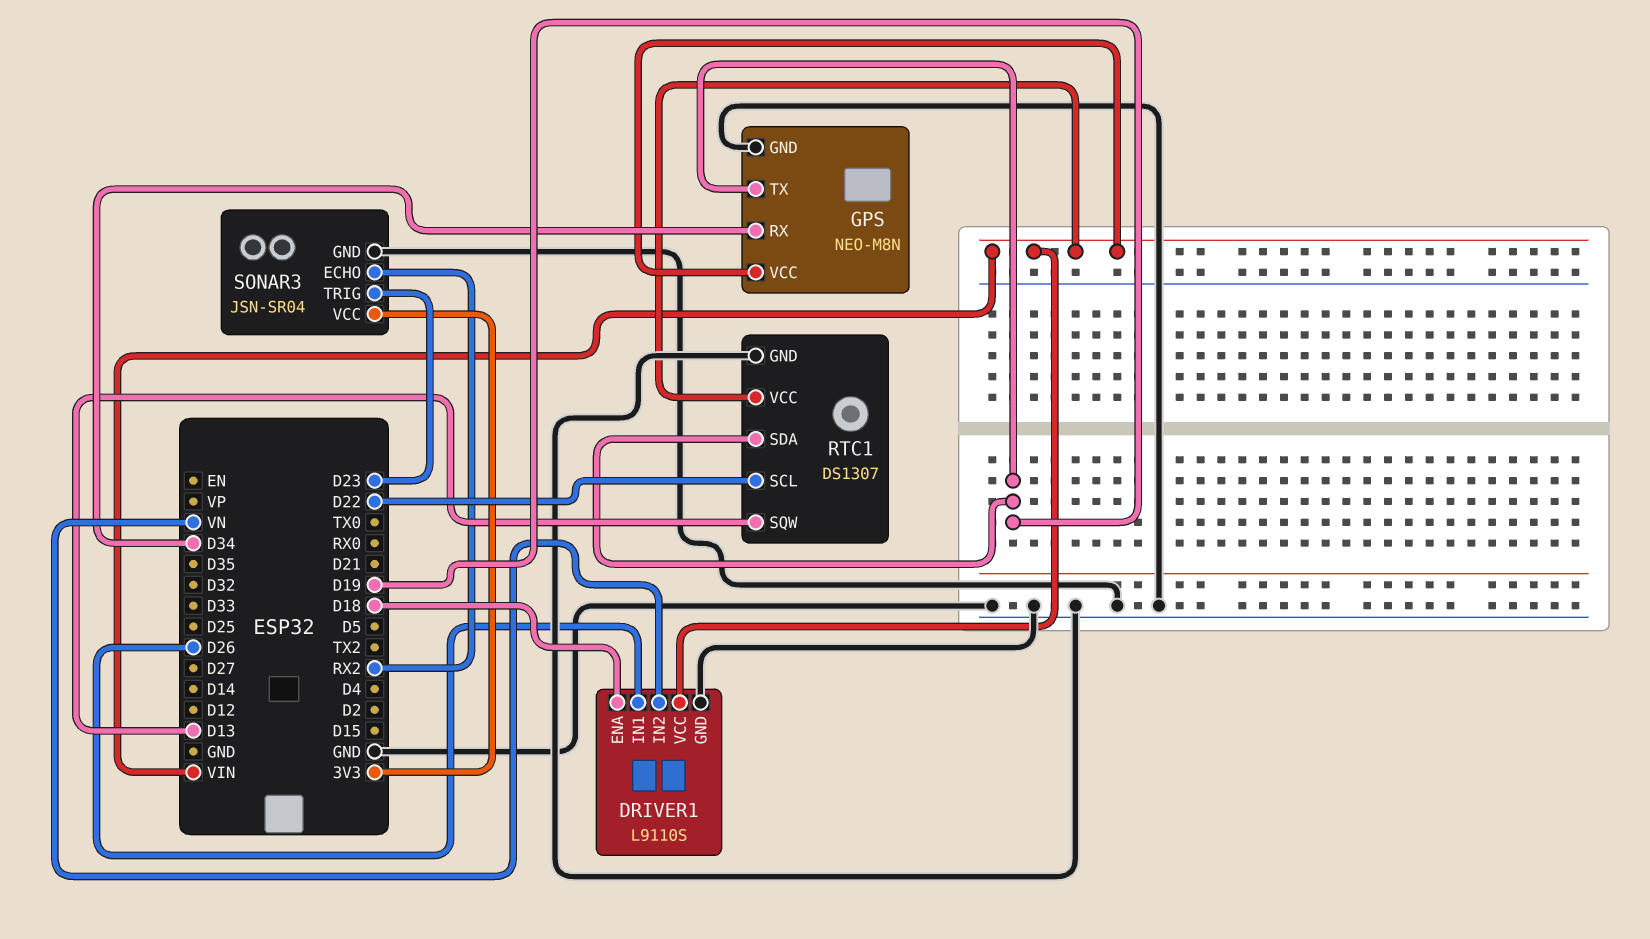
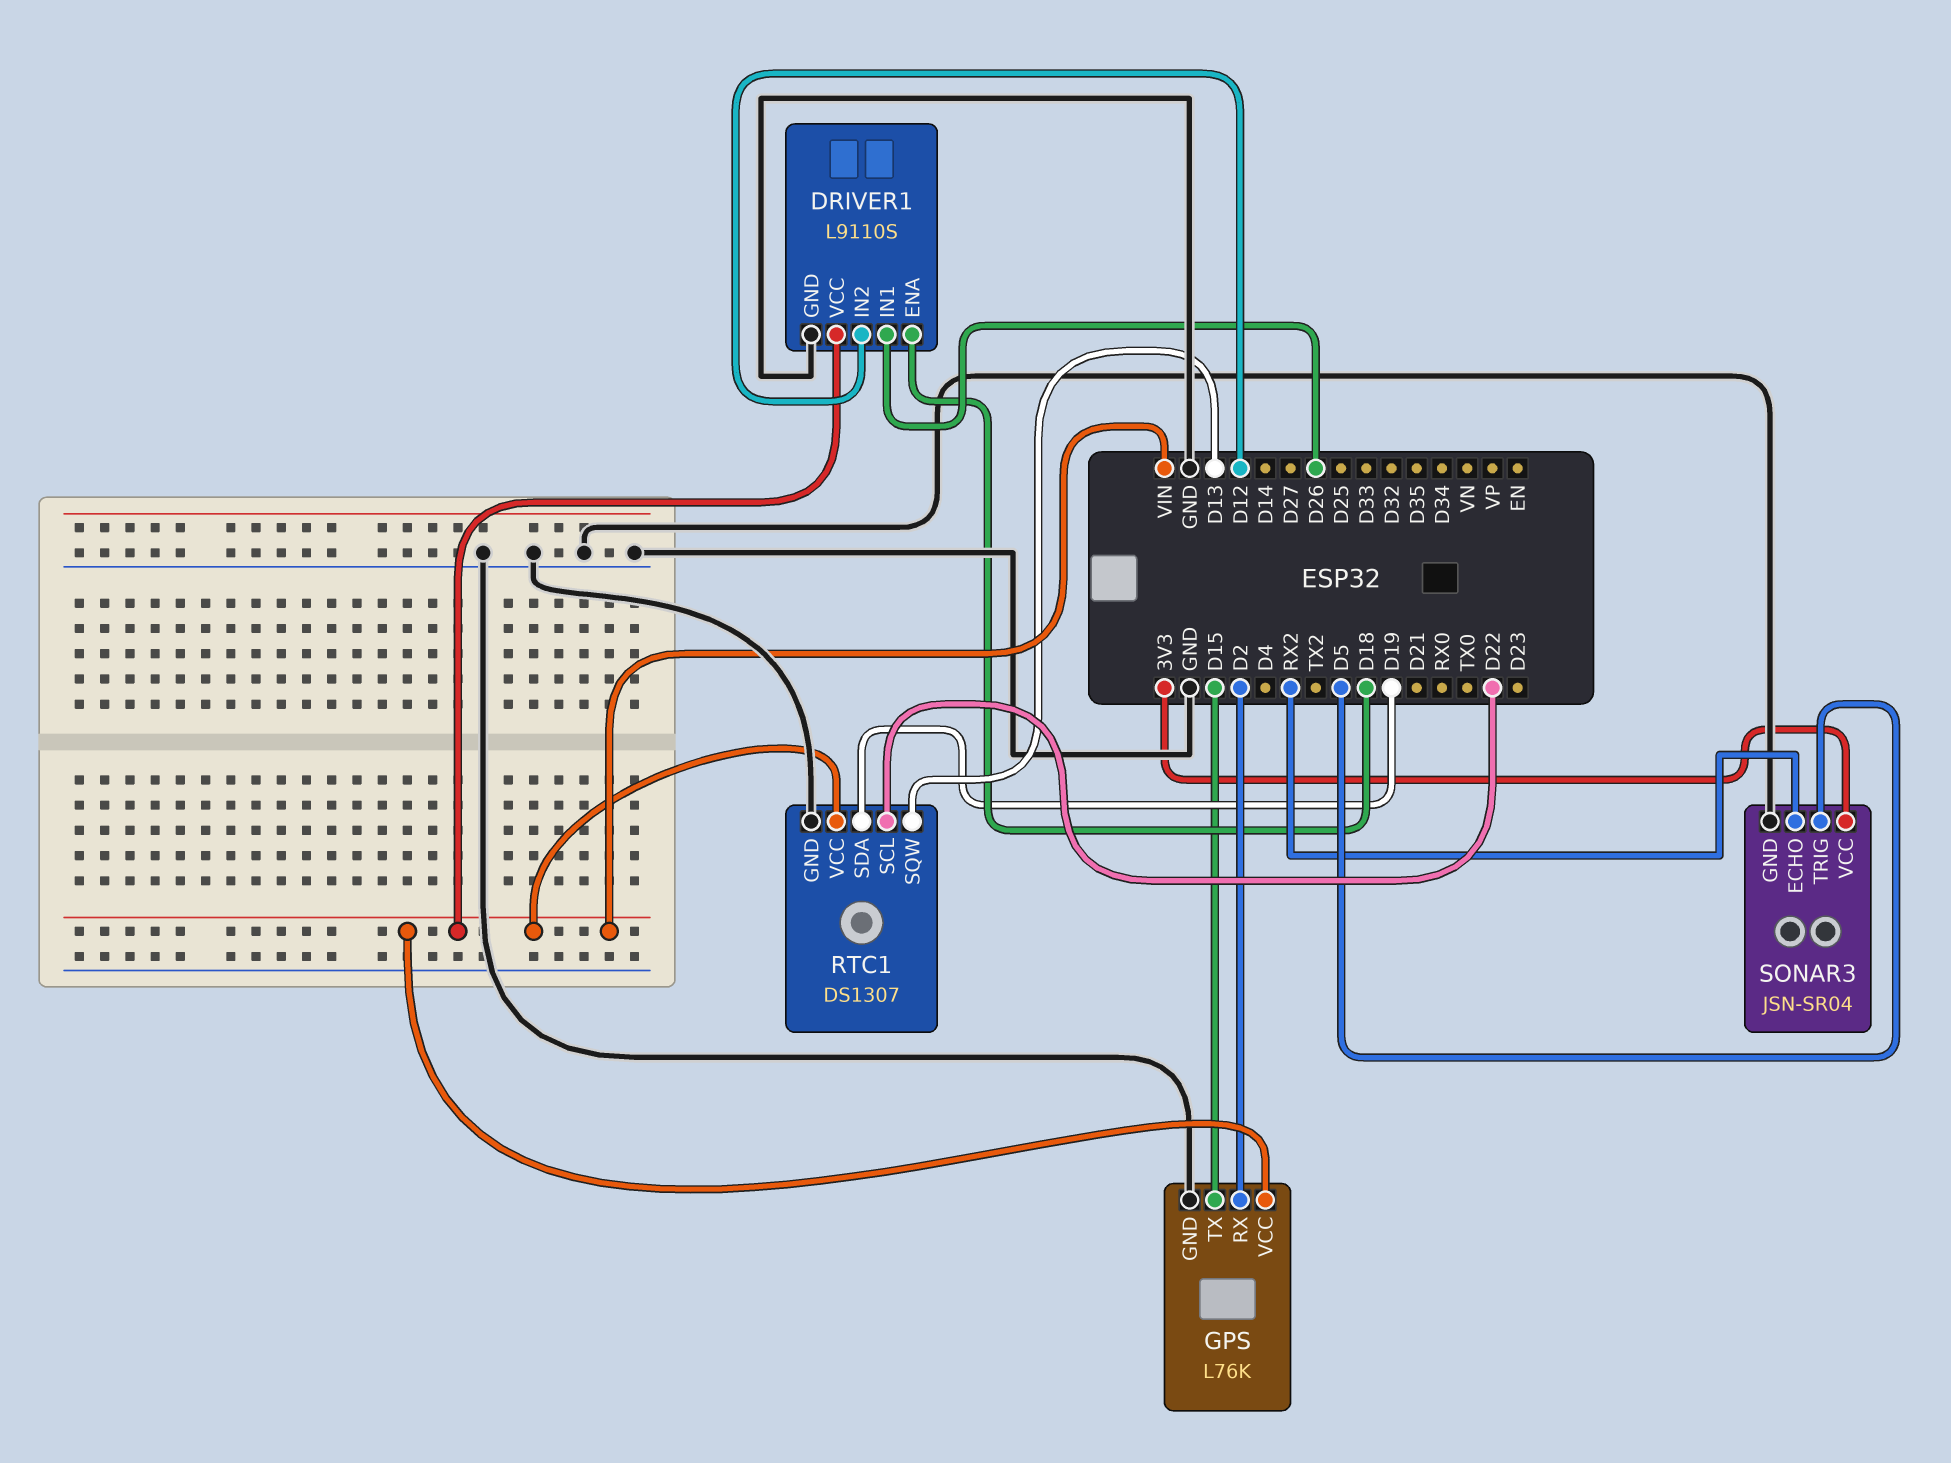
DRIVER1 pin IN2: VN -> D12
GPS: NEO-M8N -> L76K
GPS pin RX: D34 -> D2
GPS pin TX: D19 -> D15
SONAR3 pin TRIG: D23 -> D5

